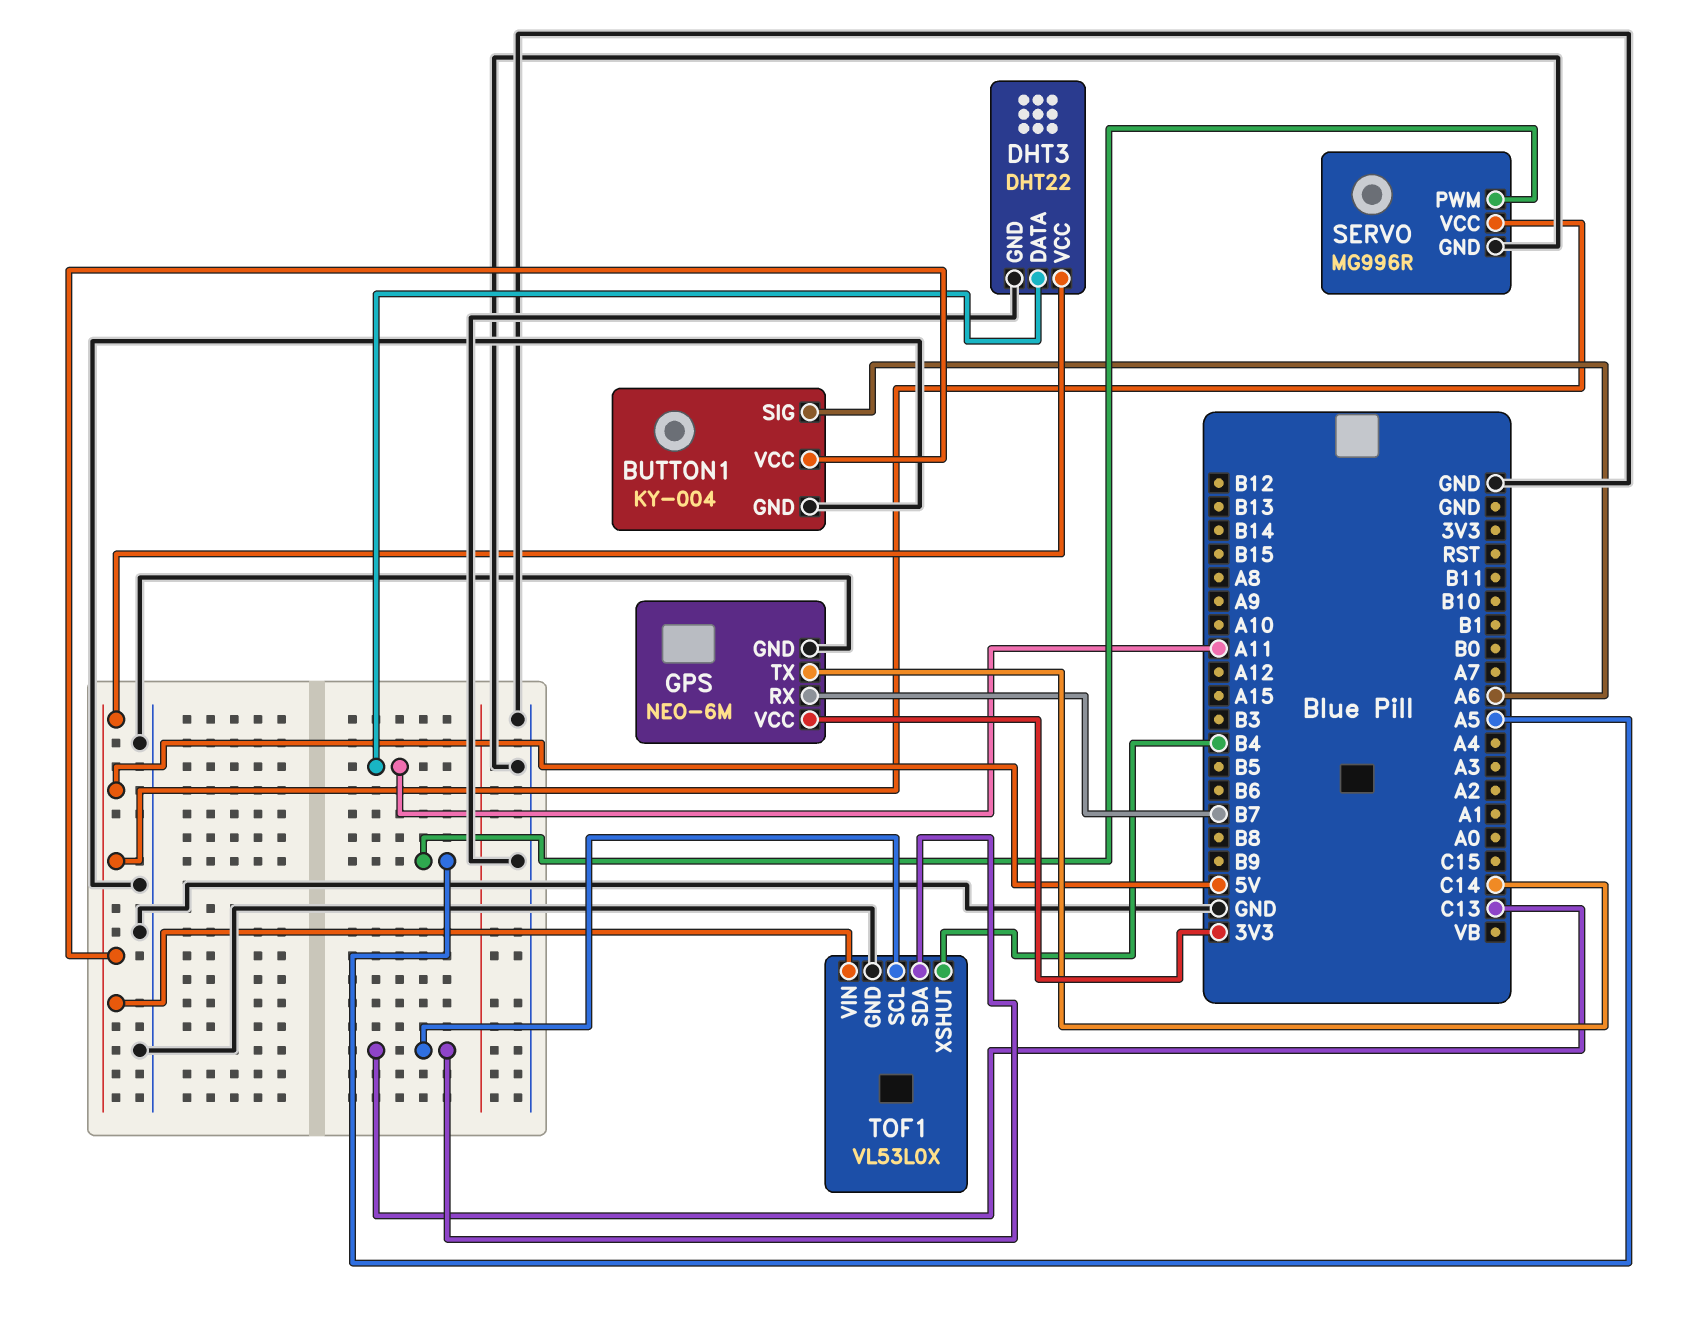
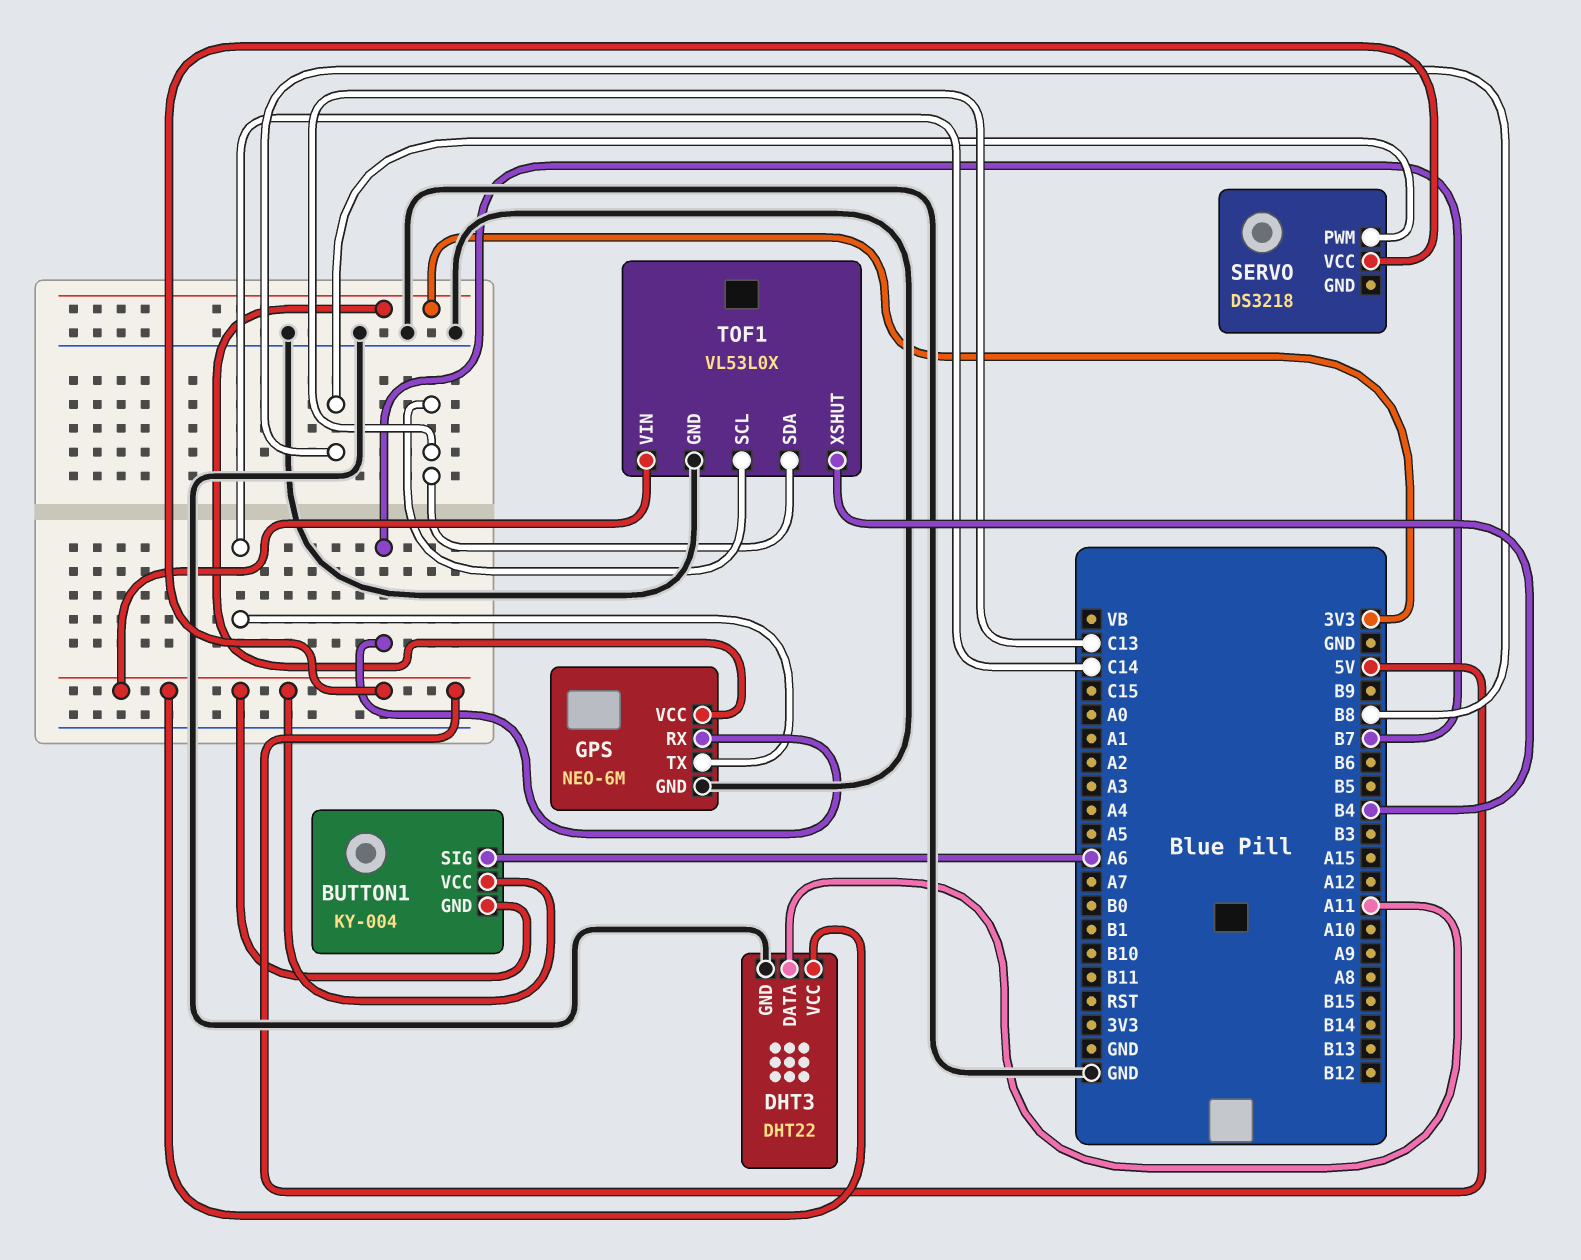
BUTTON1 pin GND: GND -> 5V
SERVO: MG996R -> DS3218
SERVO pin GND: GND -> none
SERVO pin PWM: A5 -> B8

